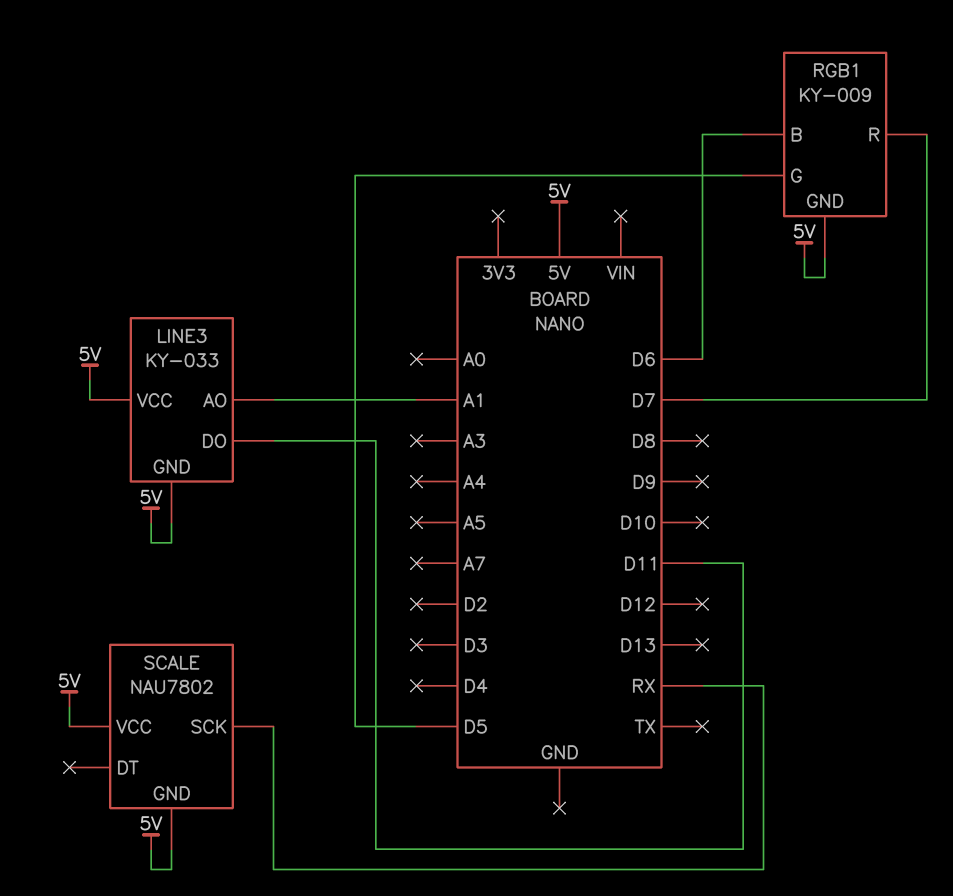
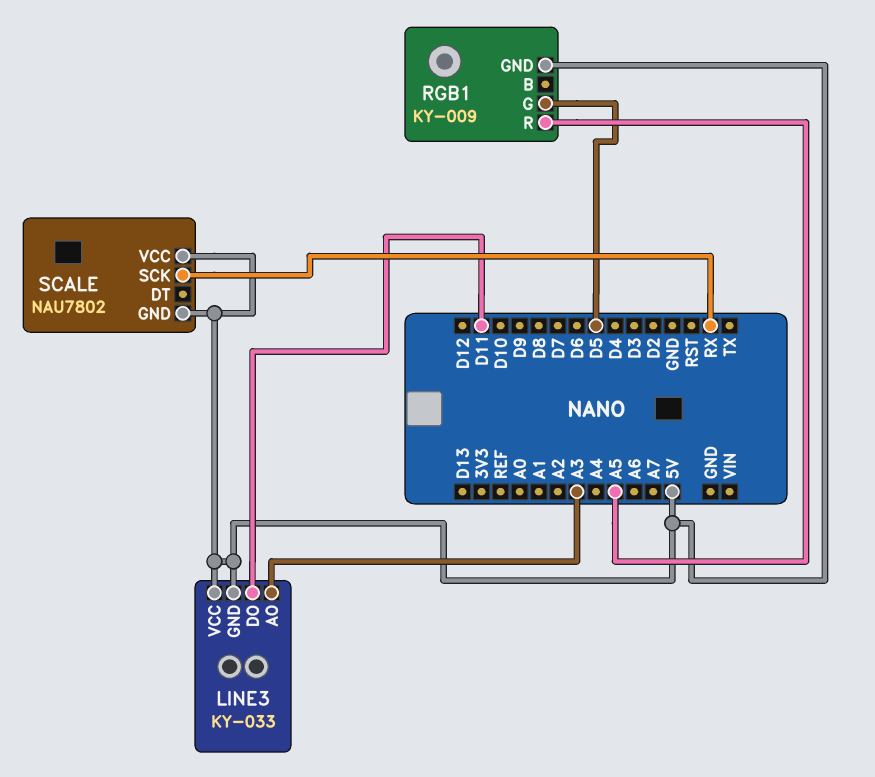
LINE3 pin AO: A1 -> A3
RGB1 pin B: D6 -> none
RGB1 pin R: D7 -> A5

